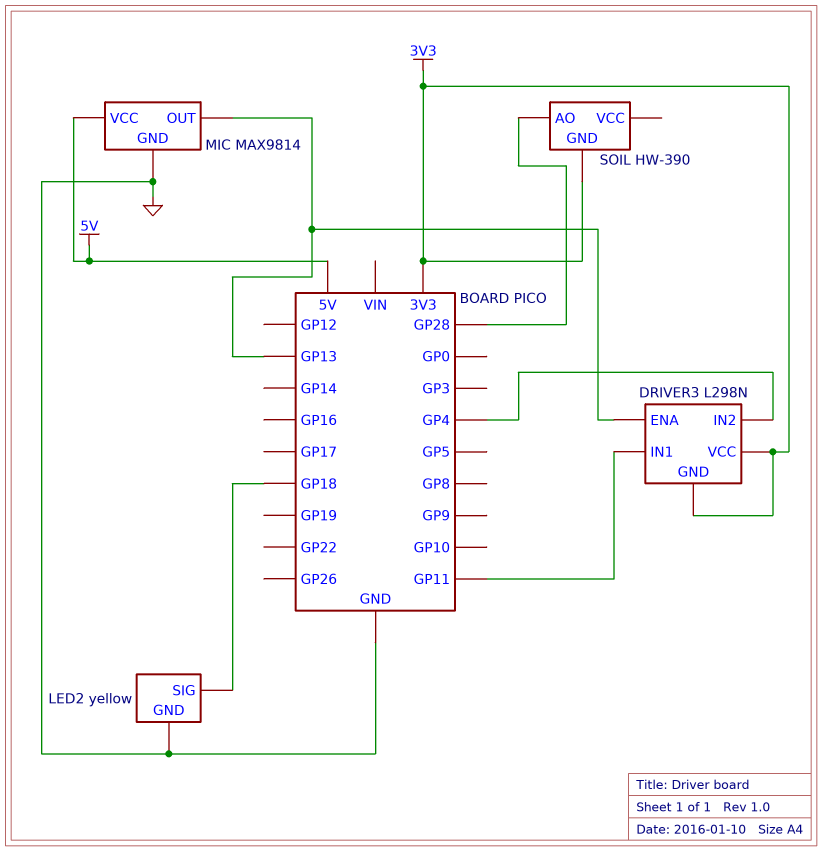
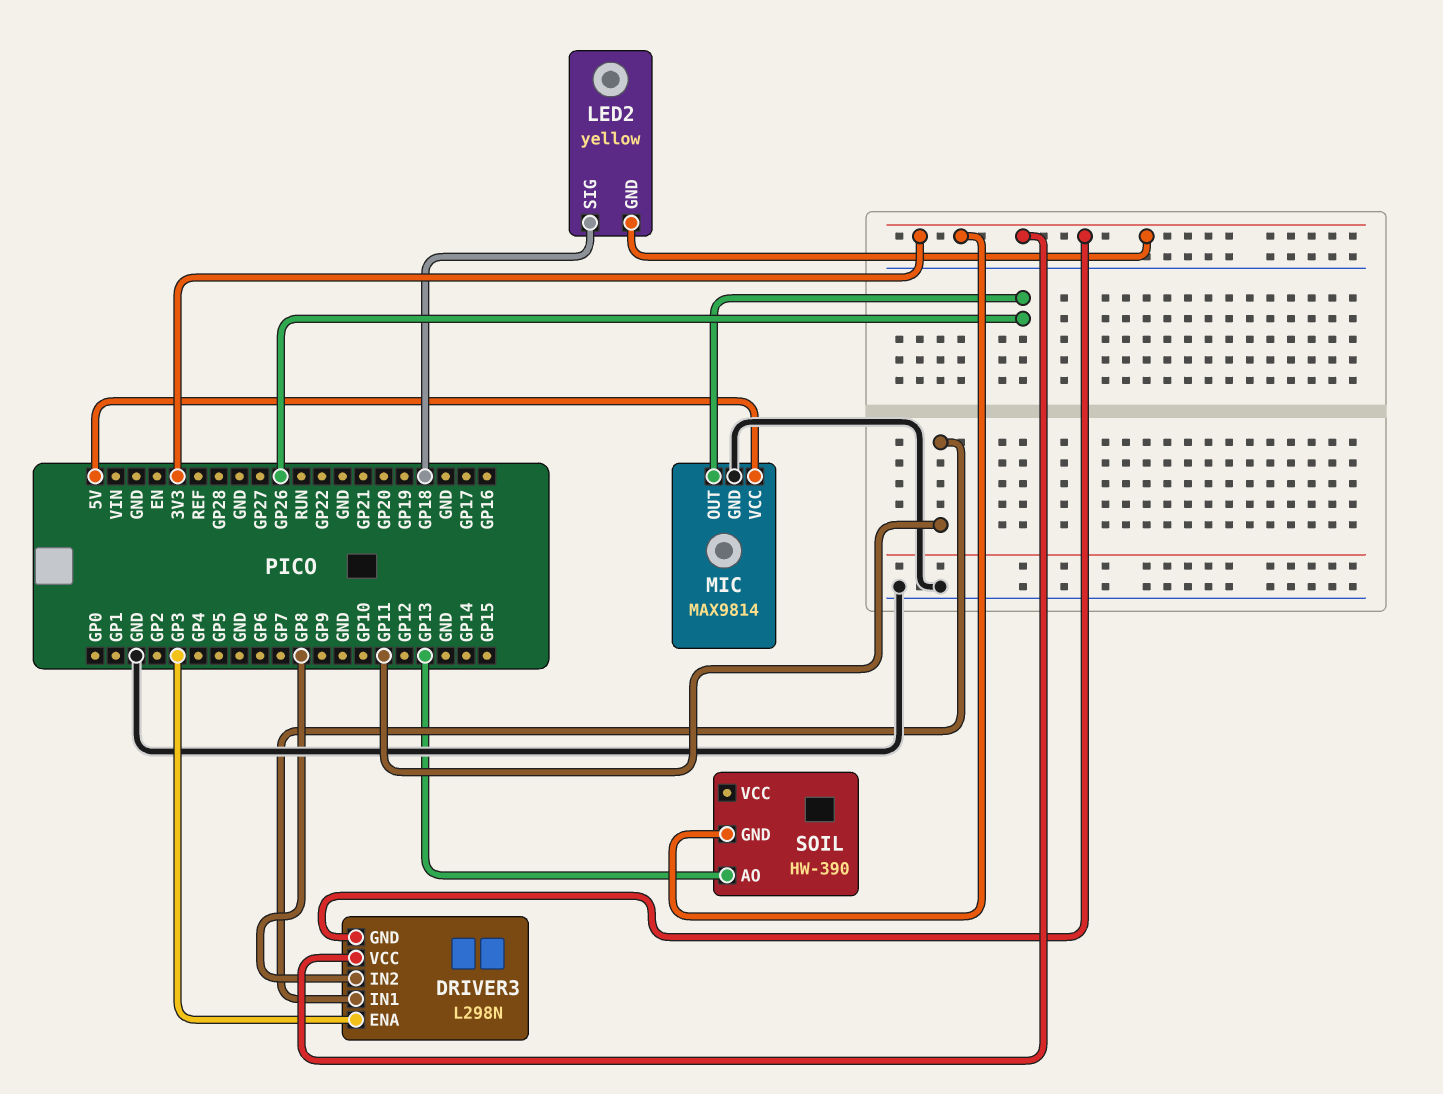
DRIVER3 pin ENA: GP13 -> GP3
DRIVER3 pin IN2: GP4 -> GP8
LED2 pin GND: GND -> 3V3
MIC pin OUT: GP13 -> GP26
SOIL pin AO: GP28 -> GP13

